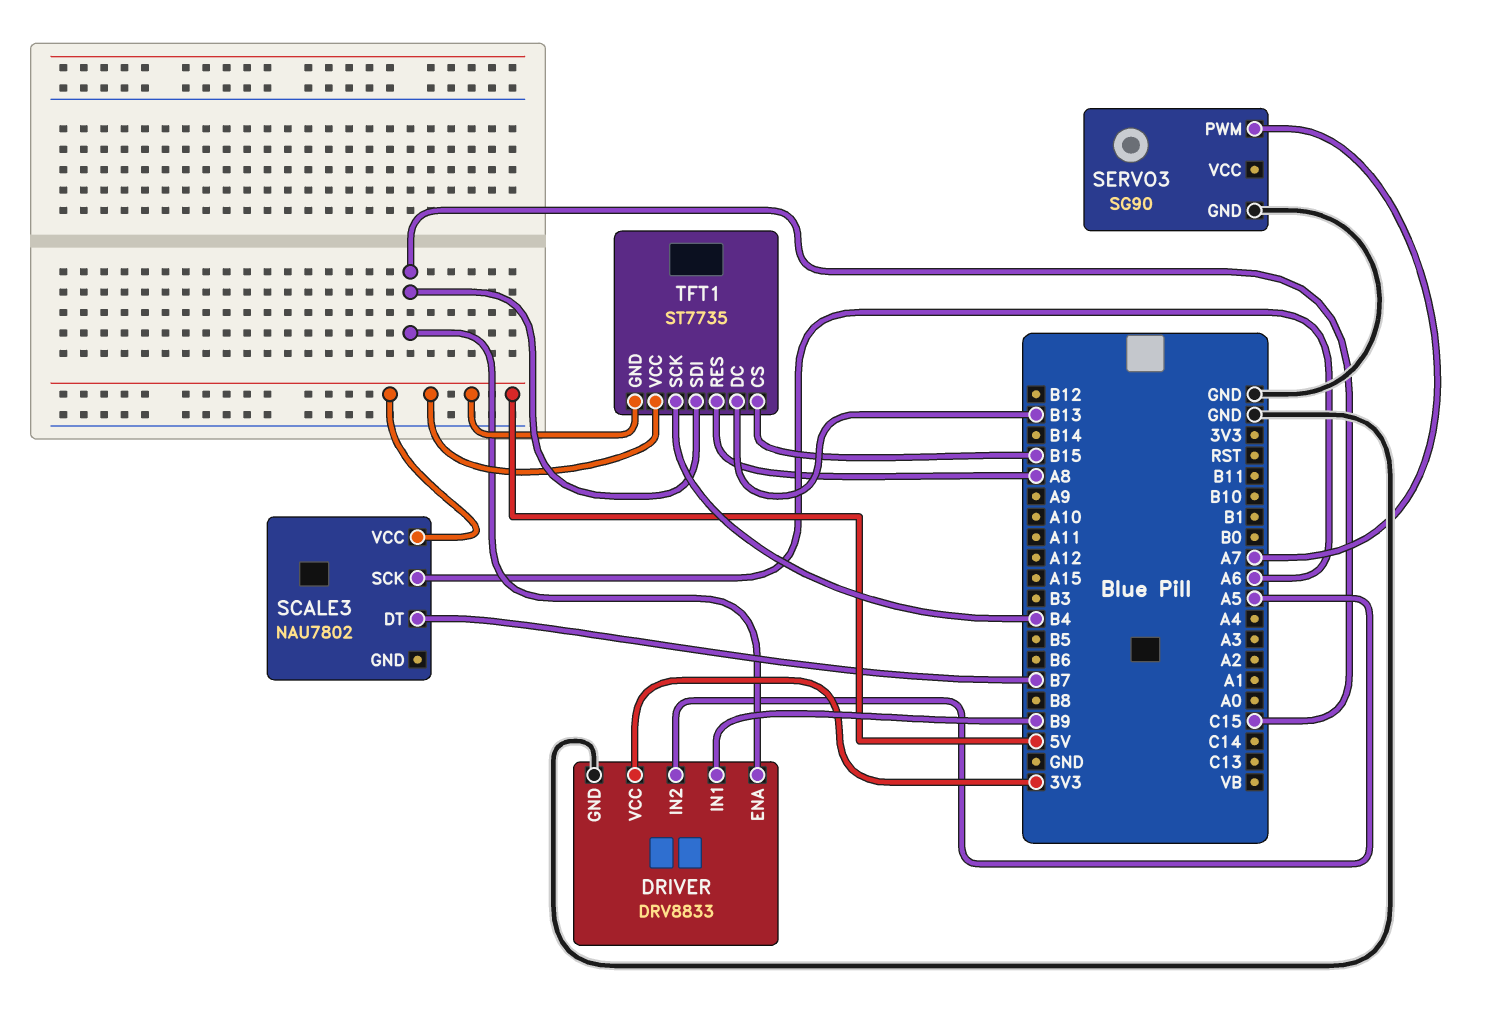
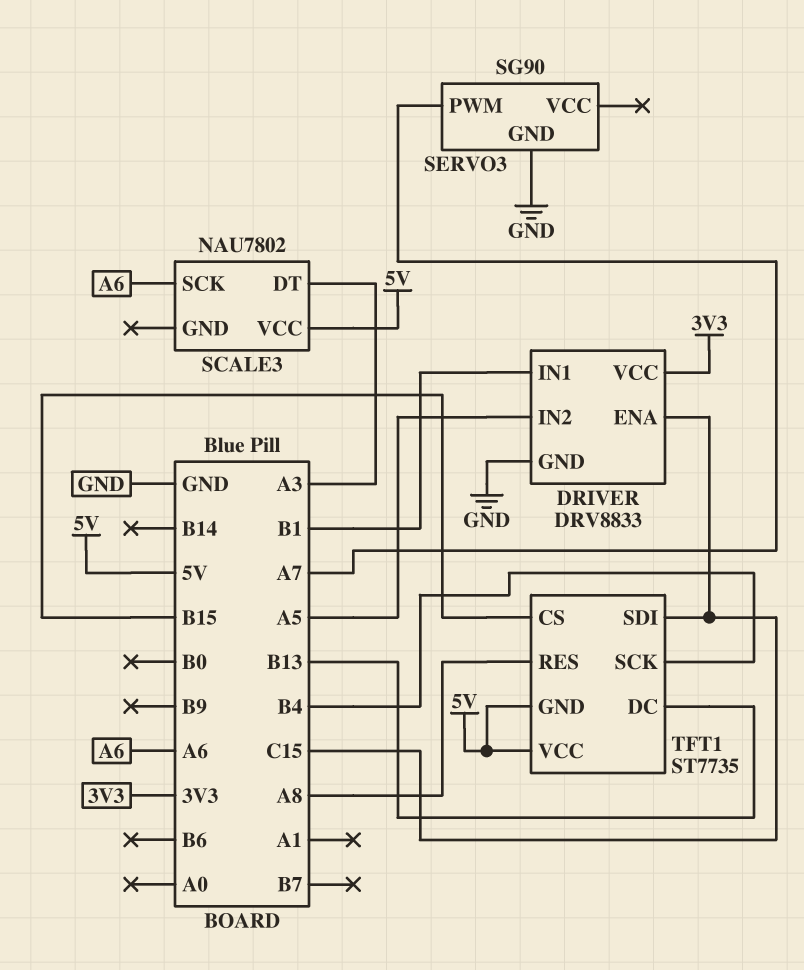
DRIVER pin IN1: B9 -> B1
SCALE3 pin DT: B7 -> A3

